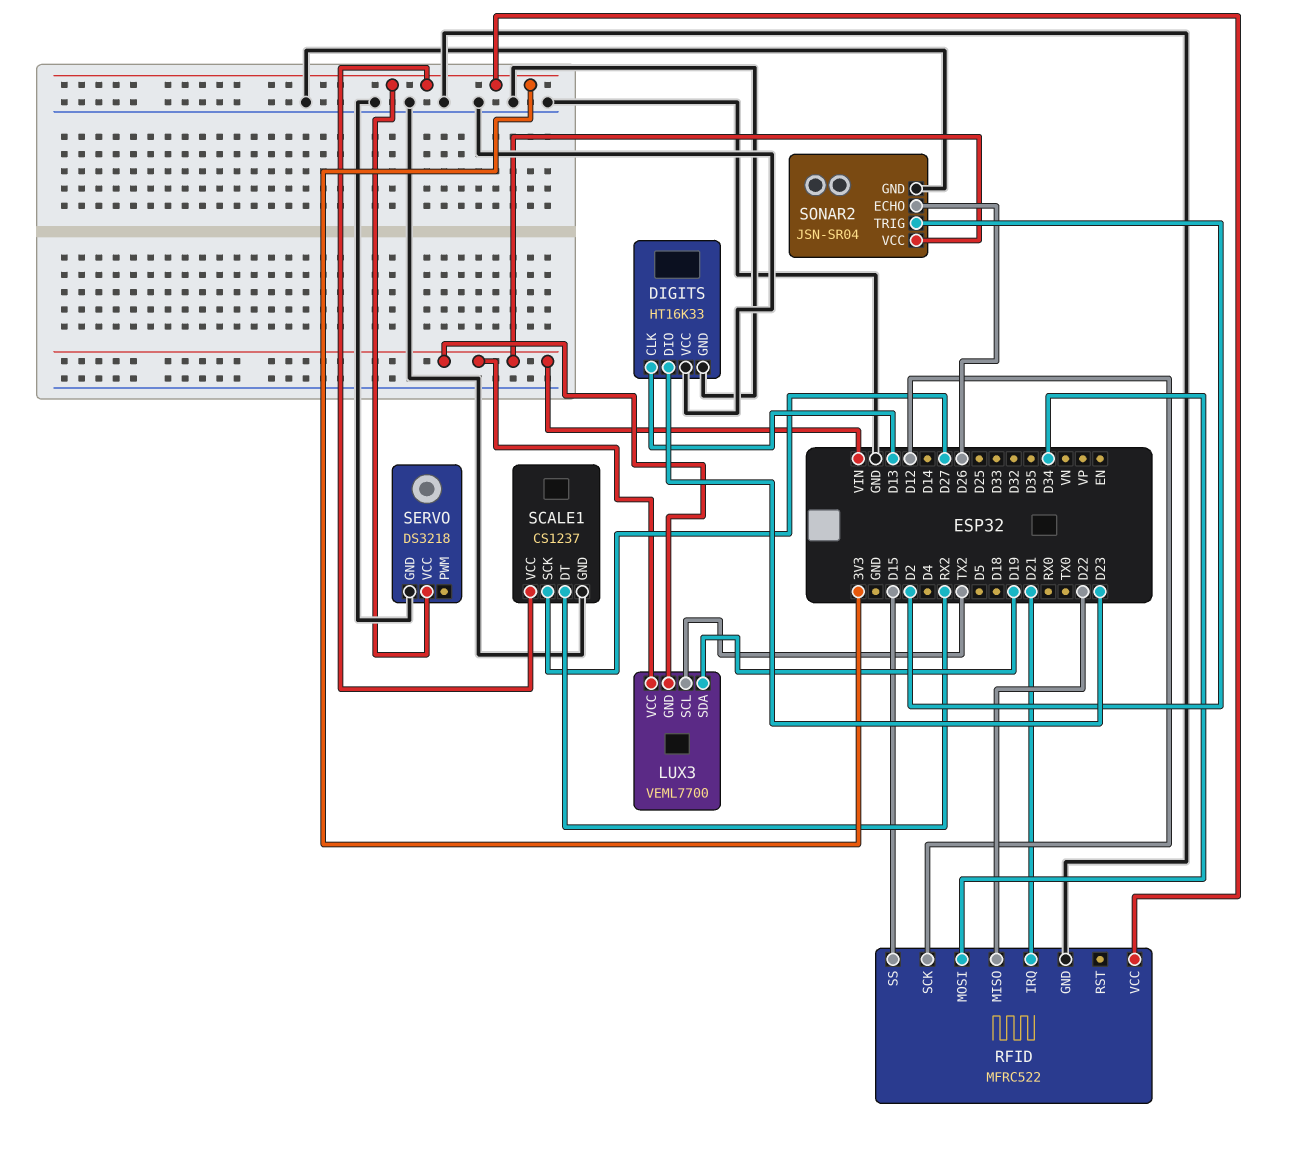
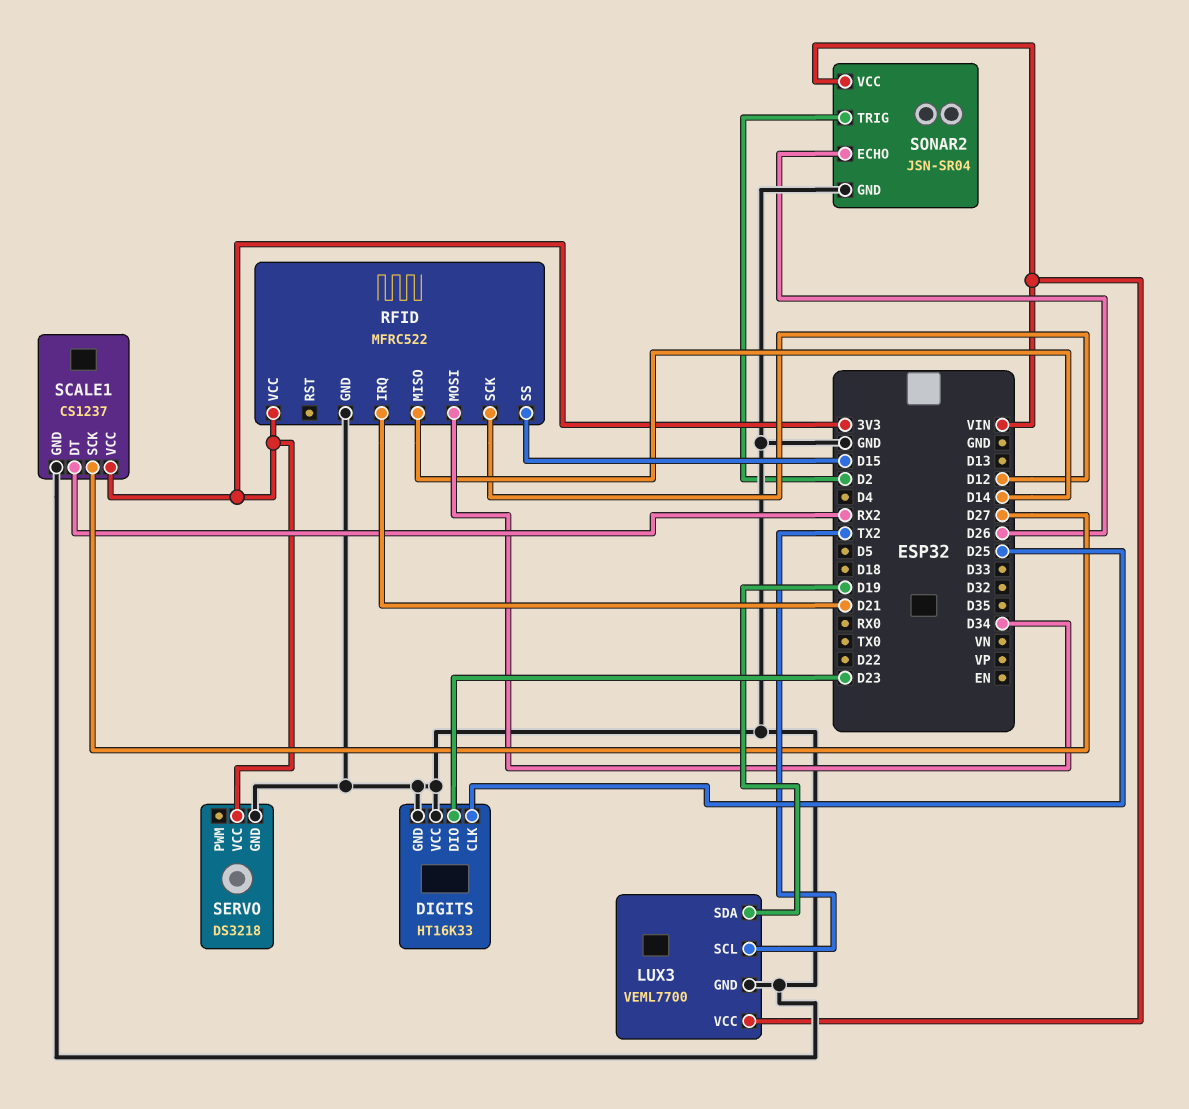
DIGITS pin CLK: D13 -> D25
LUX3 pin GND: VIN -> GND
RFID pin MISO: D22 -> D14

